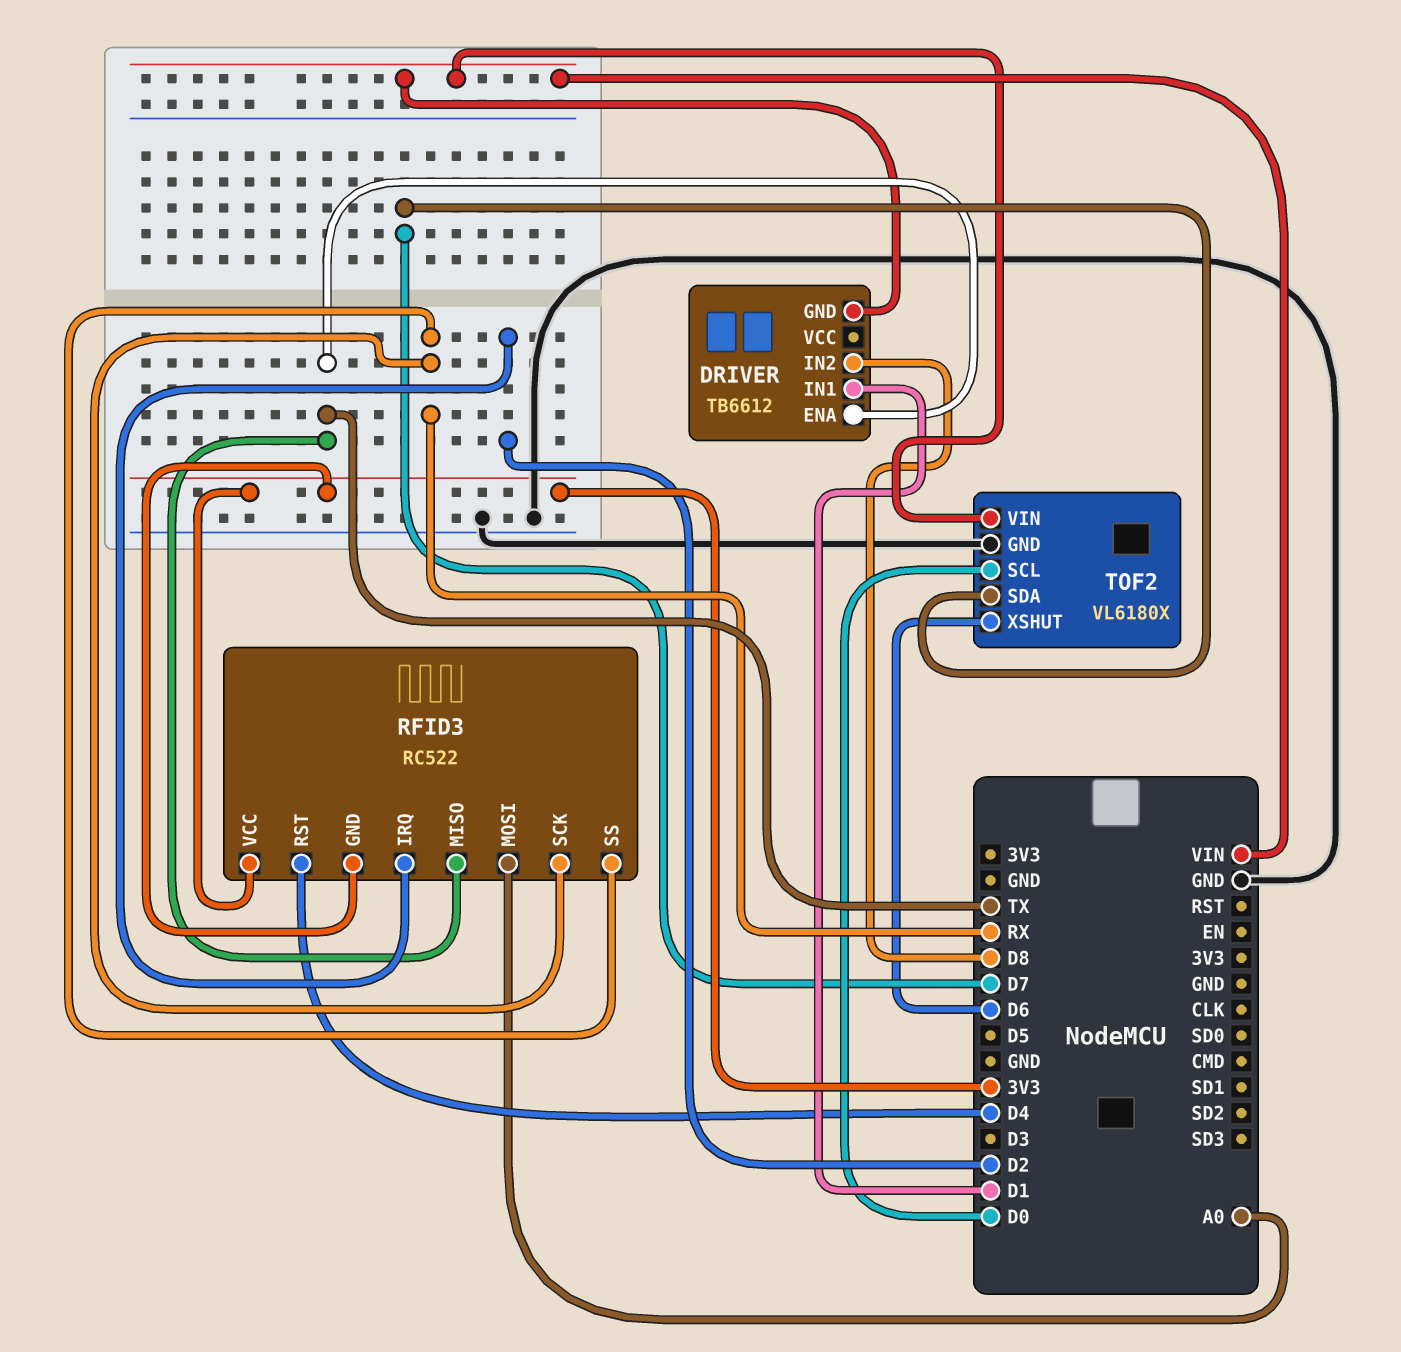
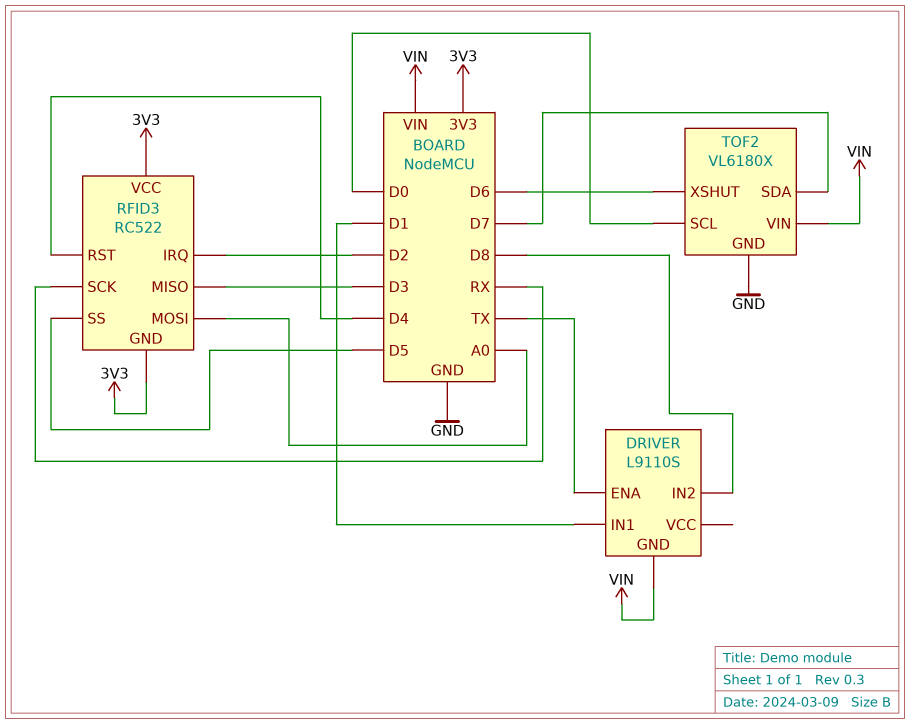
DRIVER: TB6612 -> L9110S
RFID3 pin MISO: TX -> D3
RFID3 pin SS: RX -> D5

